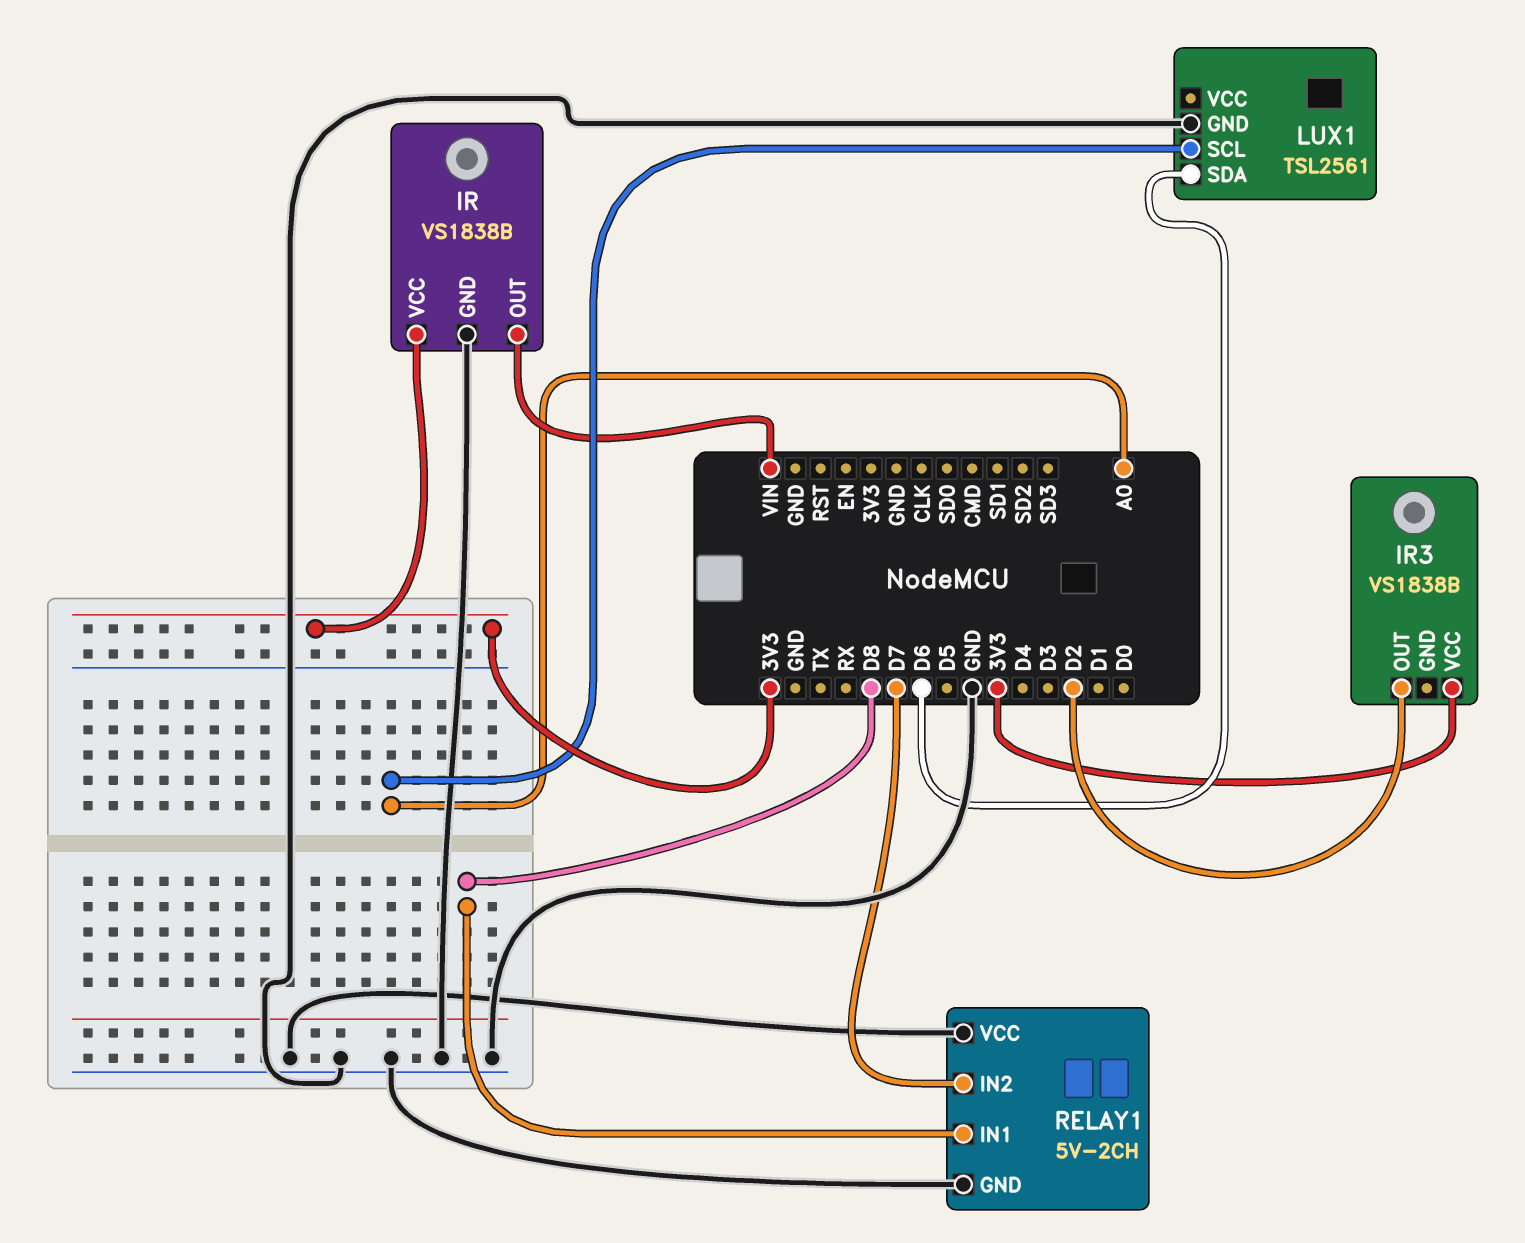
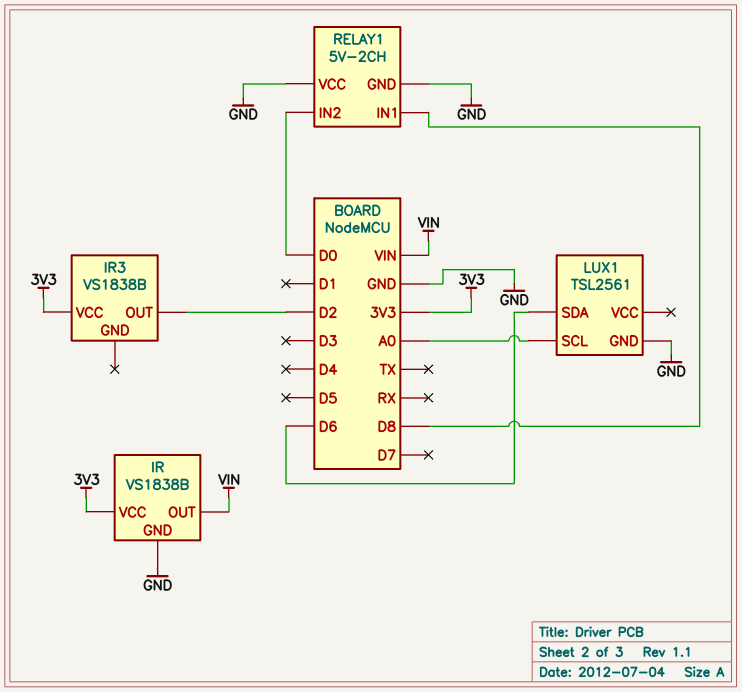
RELAY1 pin IN2: D7 -> D0

